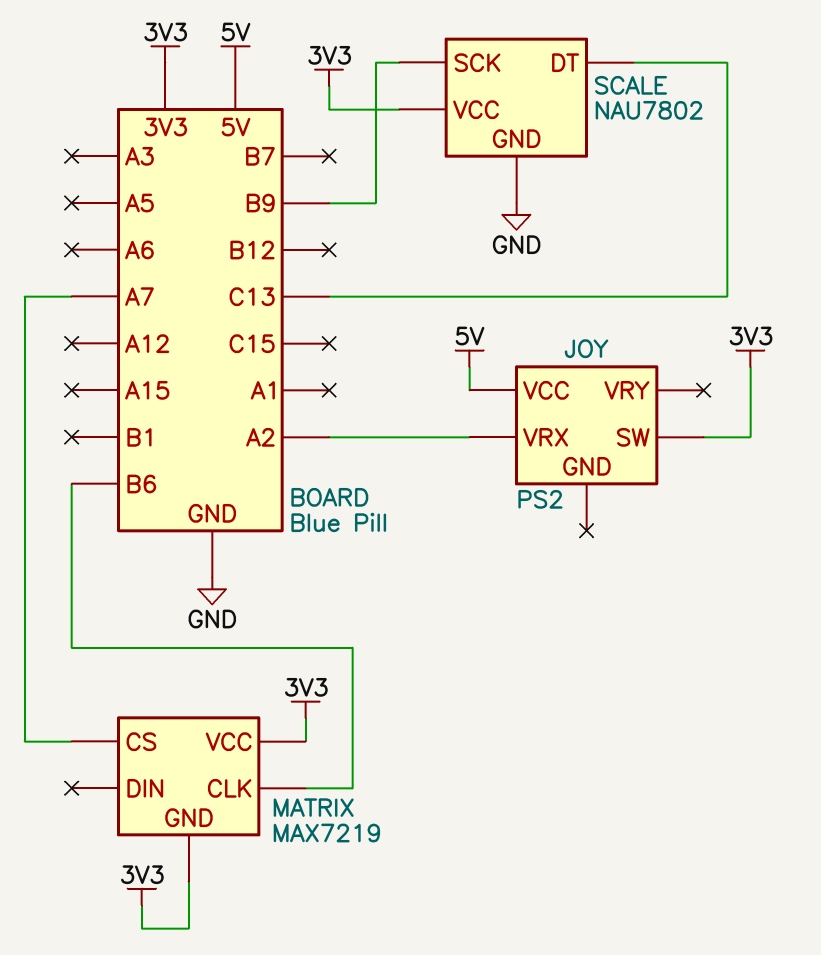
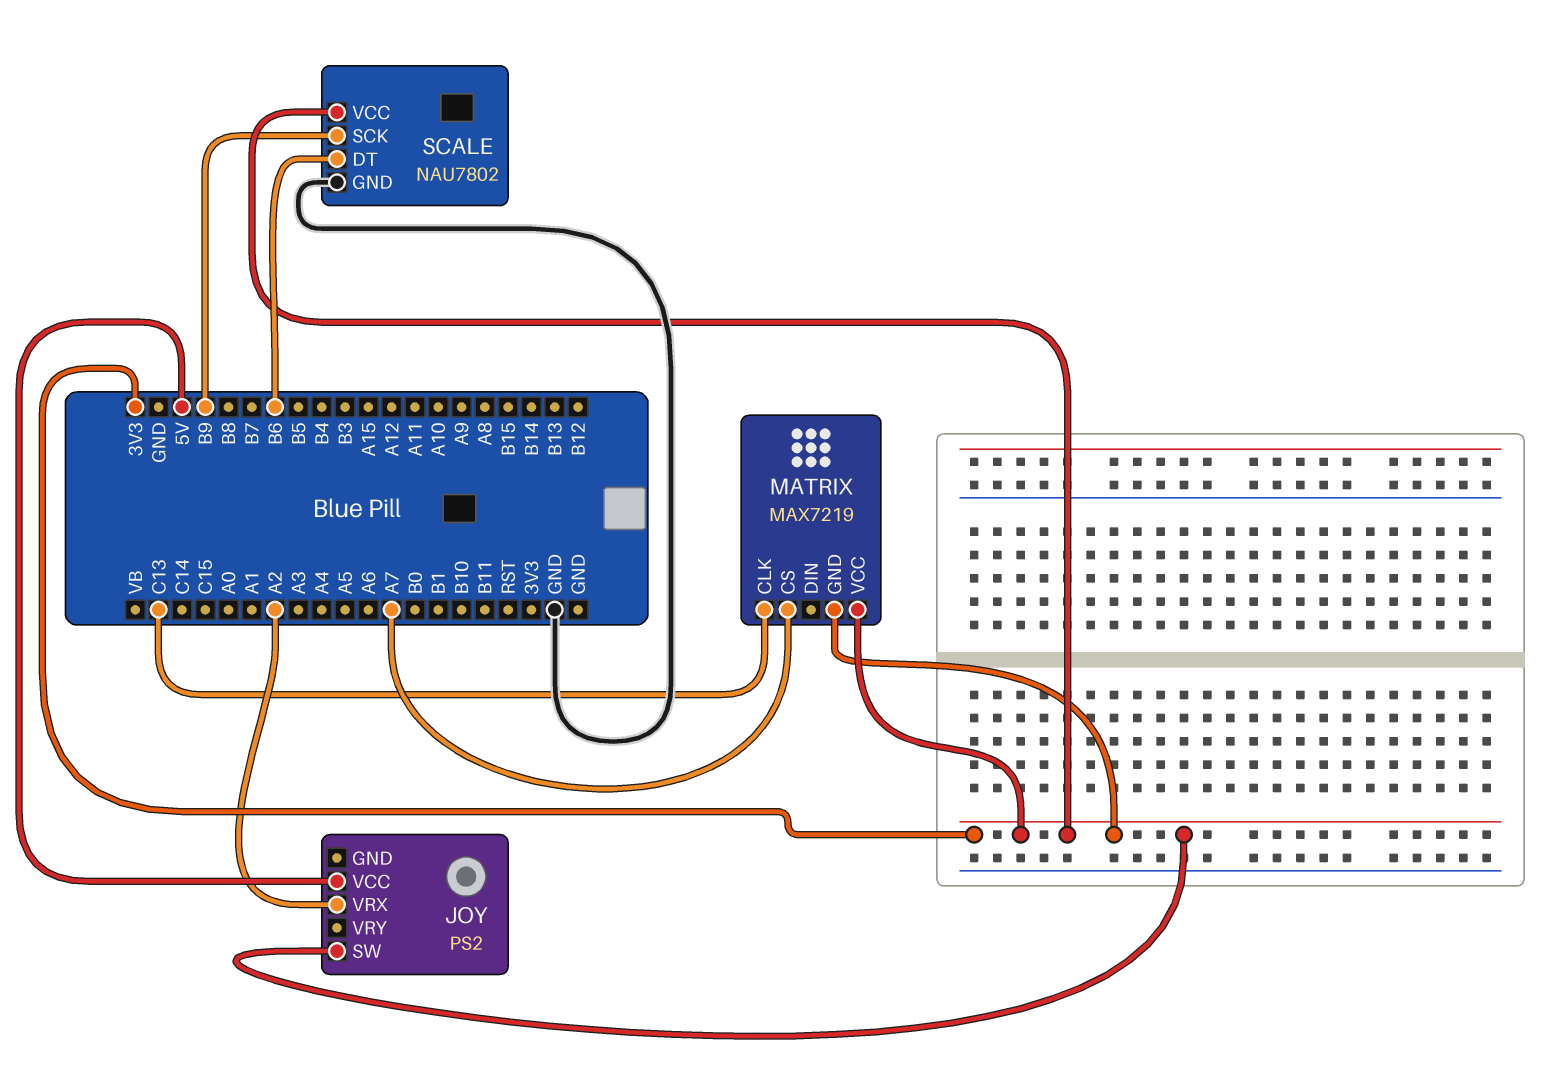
MATRIX pin CLK: B6 -> C13
SCALE pin DT: C13 -> B6

